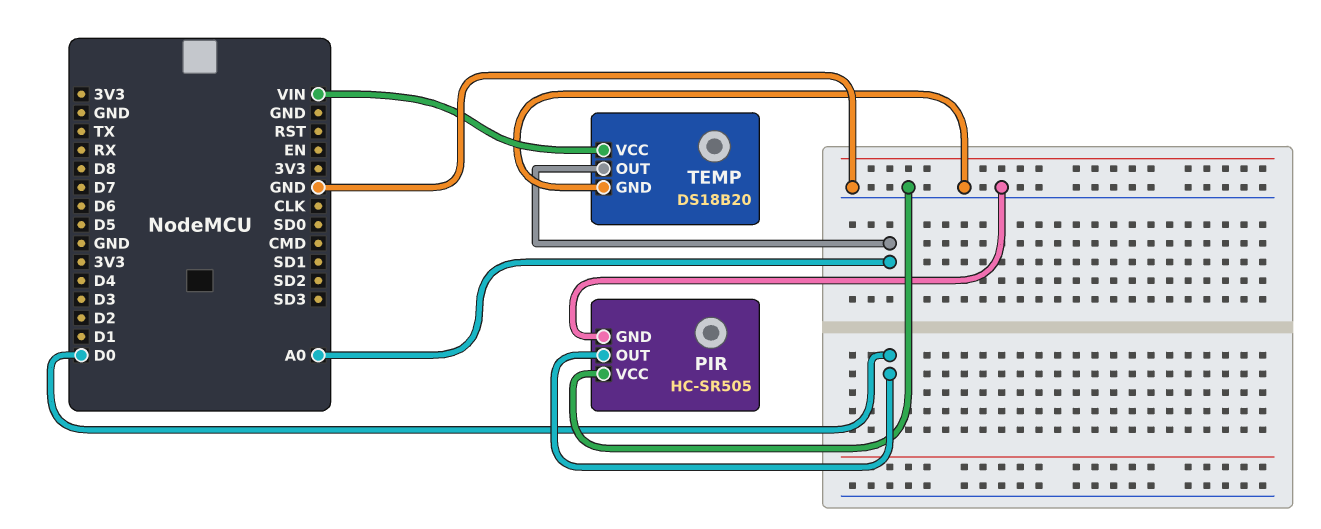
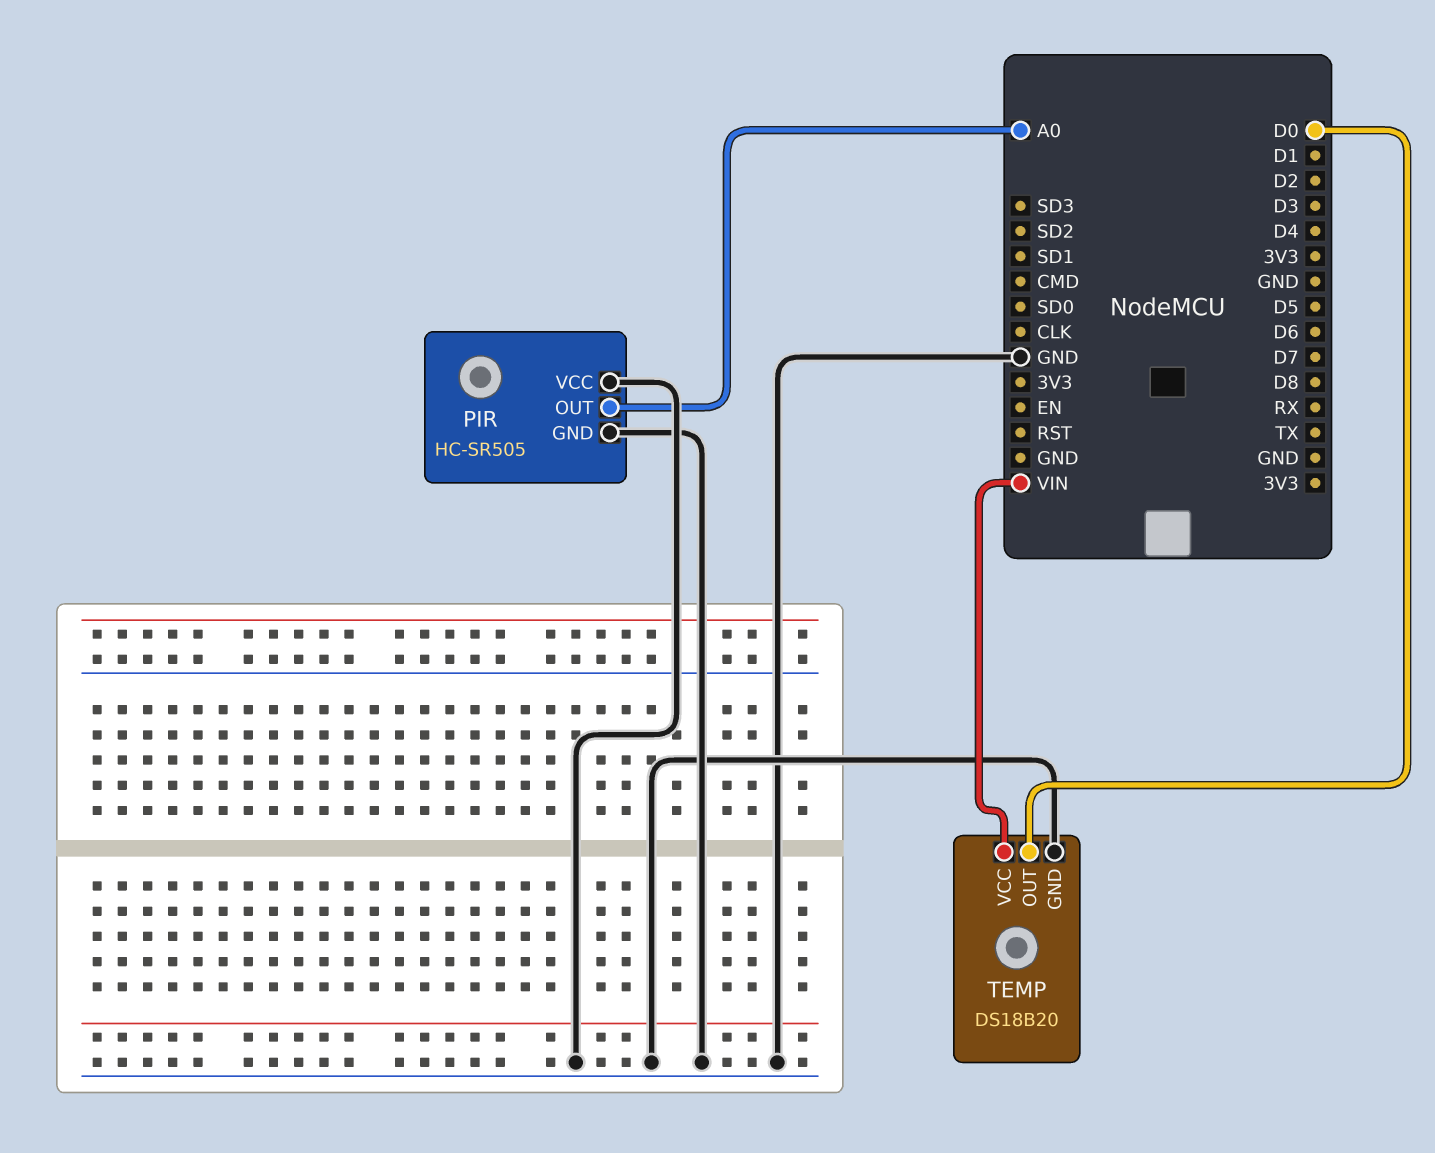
PIR pin OUT: D0 -> A0
TEMP pin OUT: A0 -> D0

